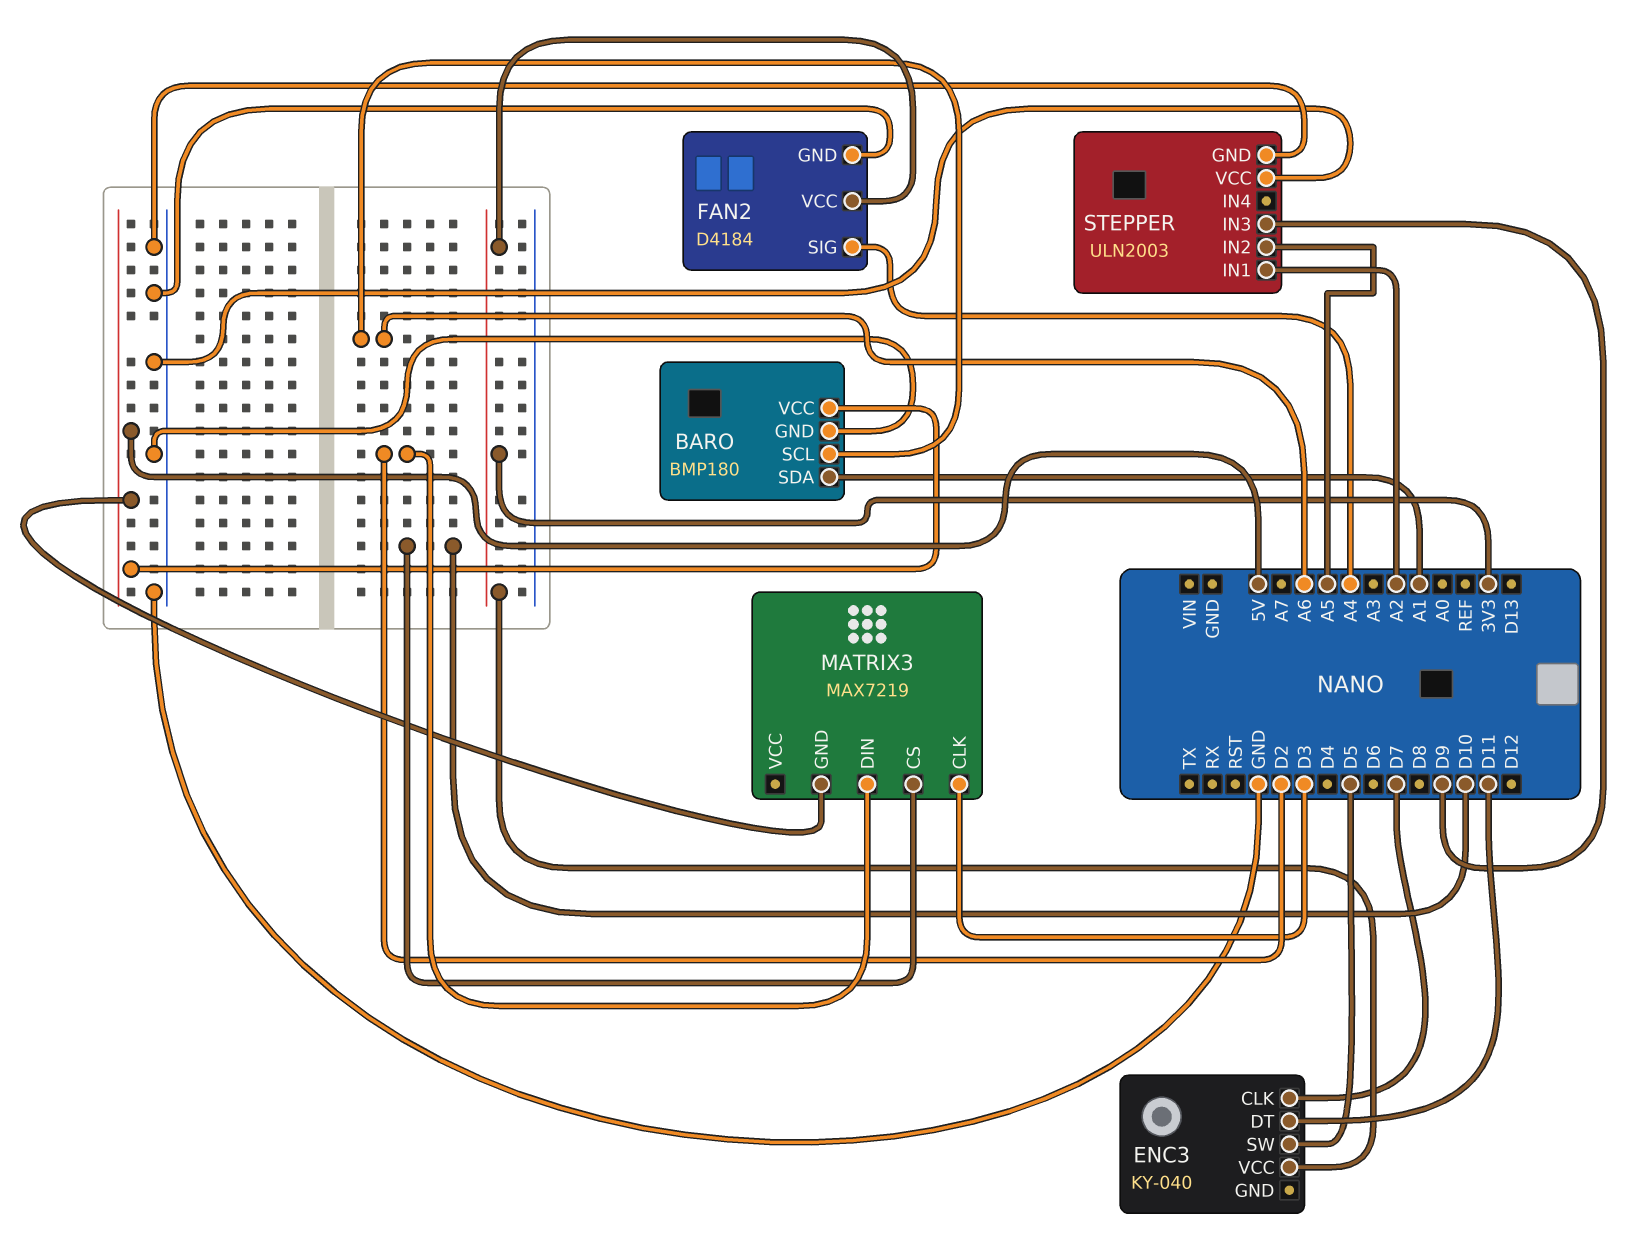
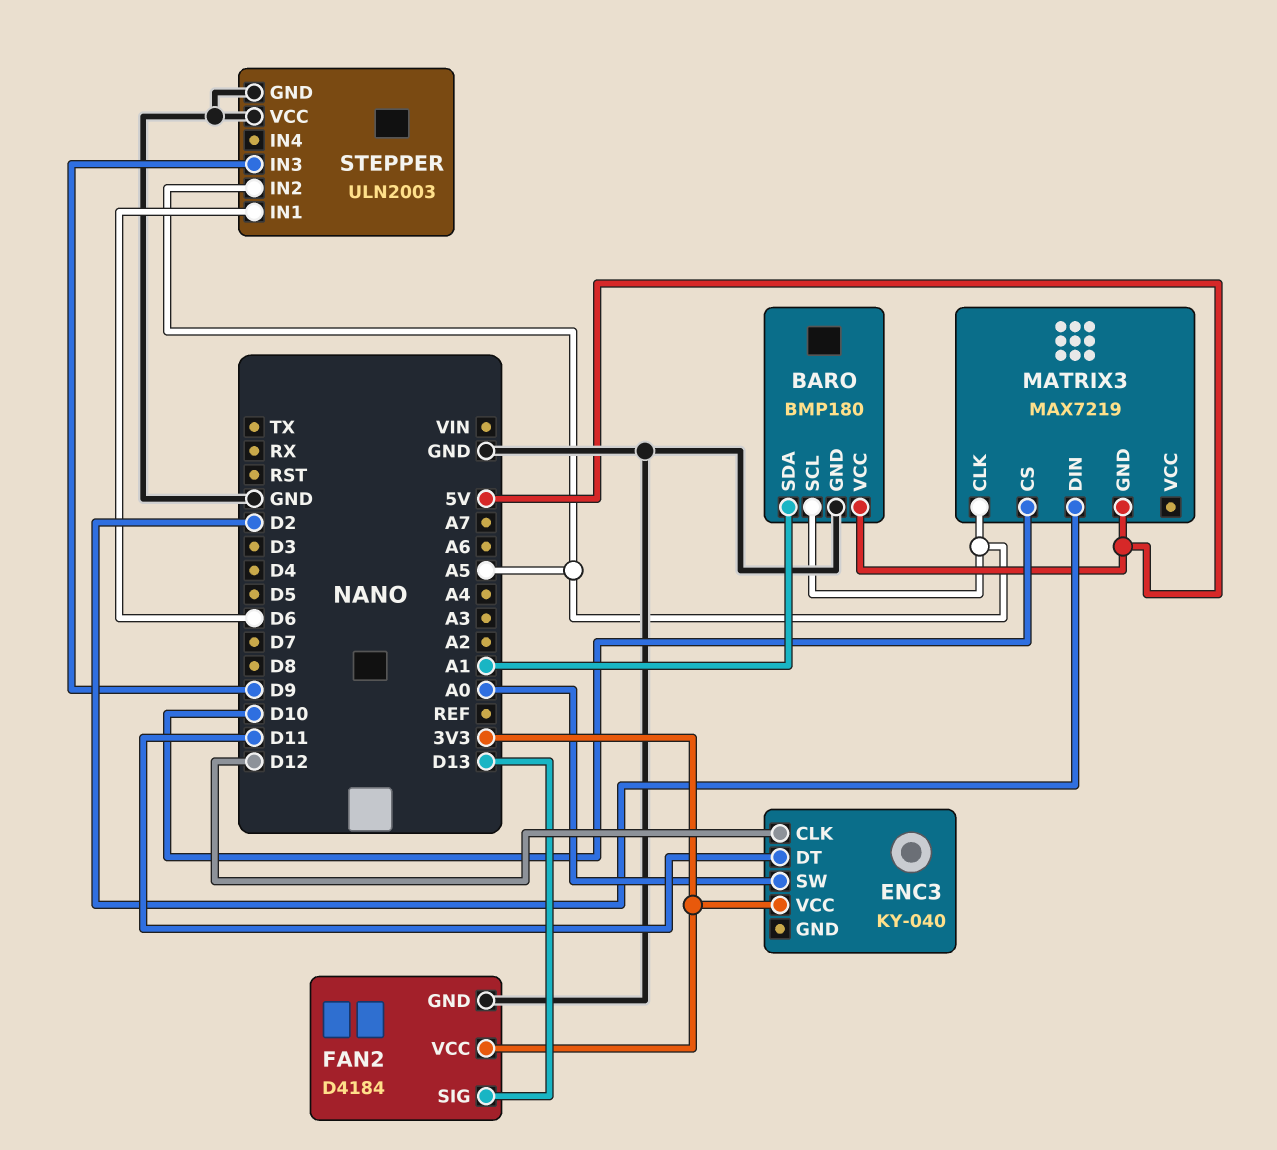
BARO pin SCL: A6 -> A5
ENC3 pin CLK: D7 -> D12
ENC3 pin SW: D5 -> A0
FAN2 pin SIG: A4 -> D13
MATRIX3 pin CLK: D3 -> A5
STEPPER pin IN1: A2 -> D6

